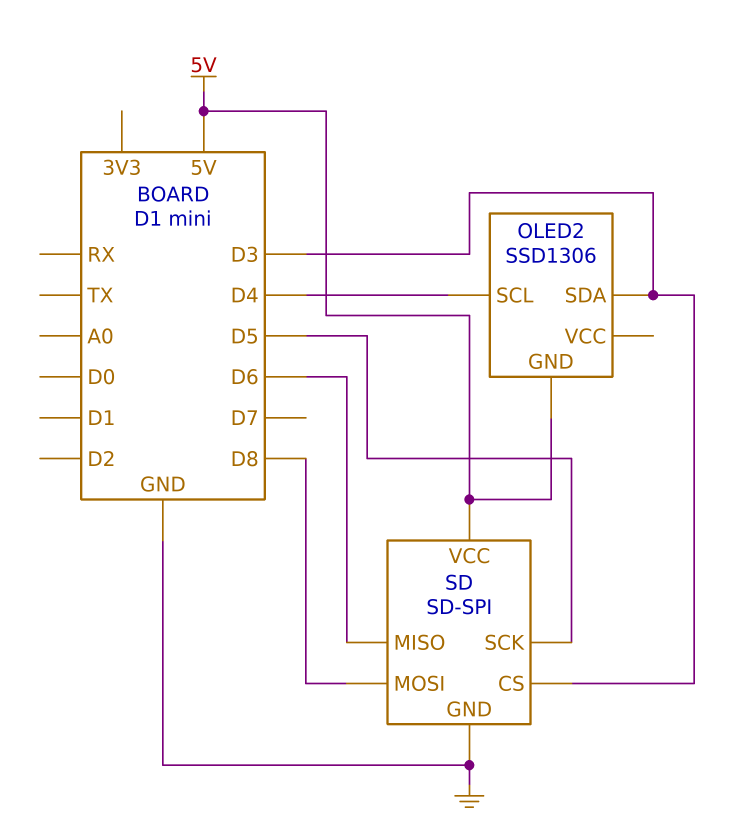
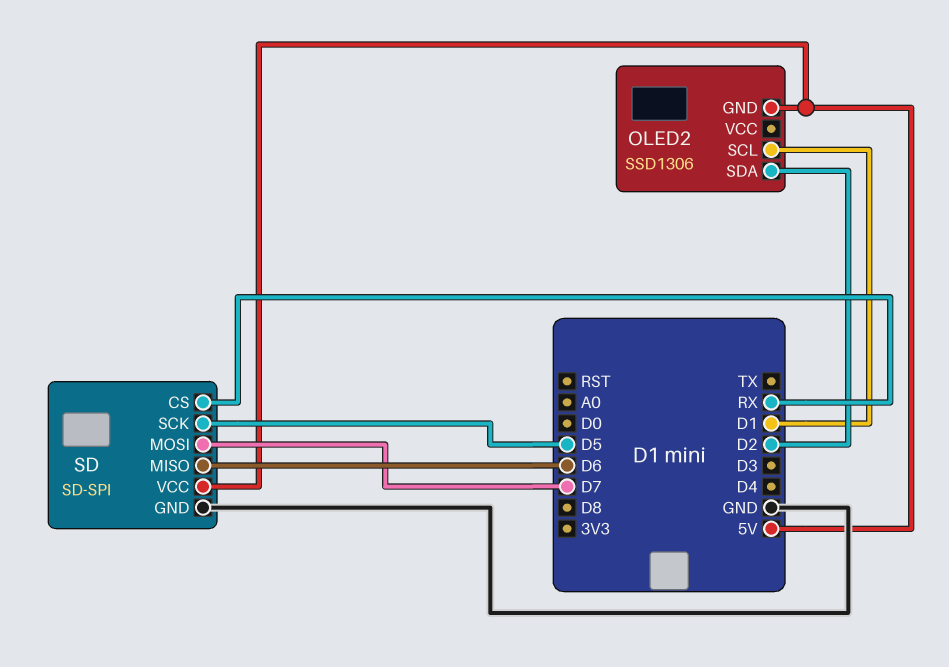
OLED2 pin SCL: D4 -> D1
OLED2 pin SDA: D3 -> D2
SD pin CS: D3 -> RX
SD pin MOSI: D8 -> D7

